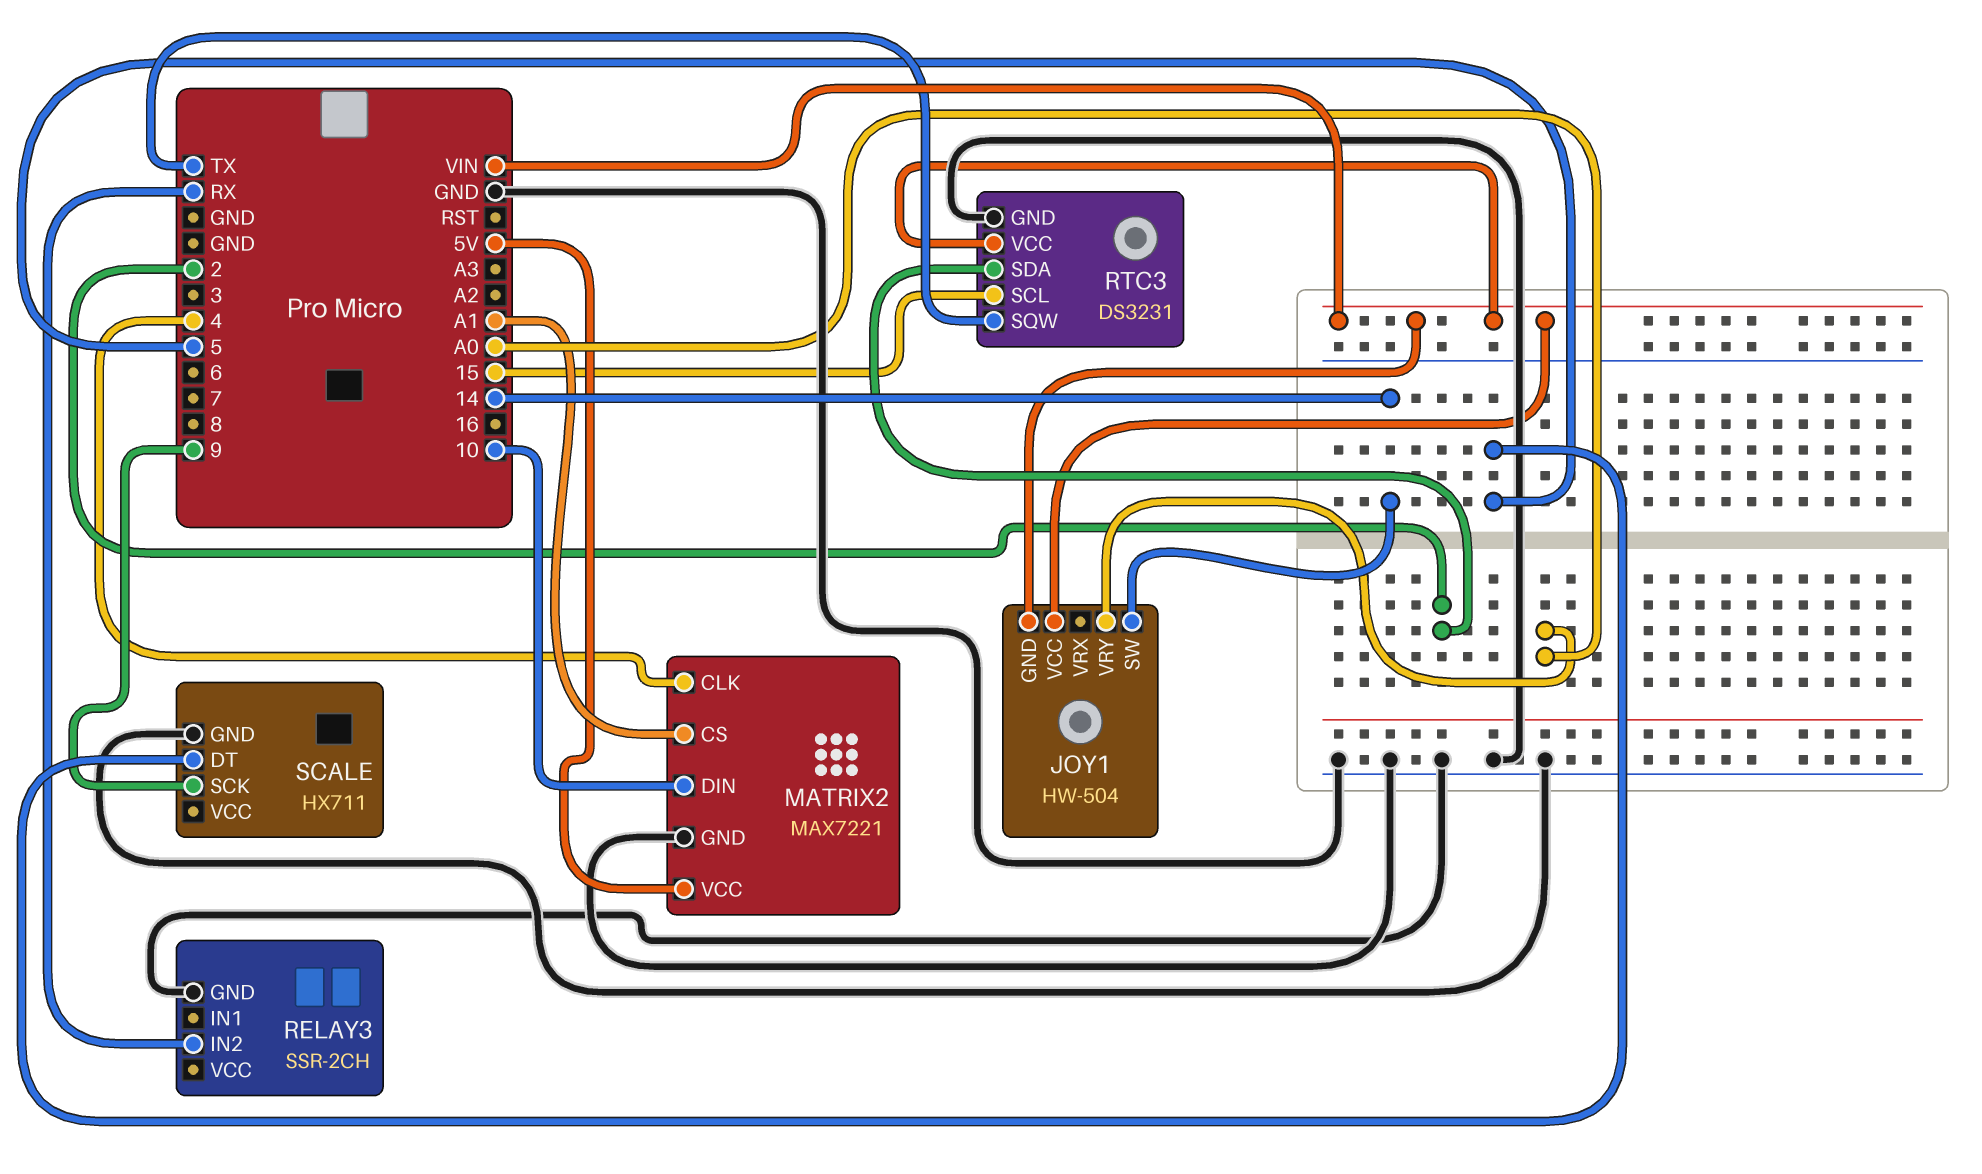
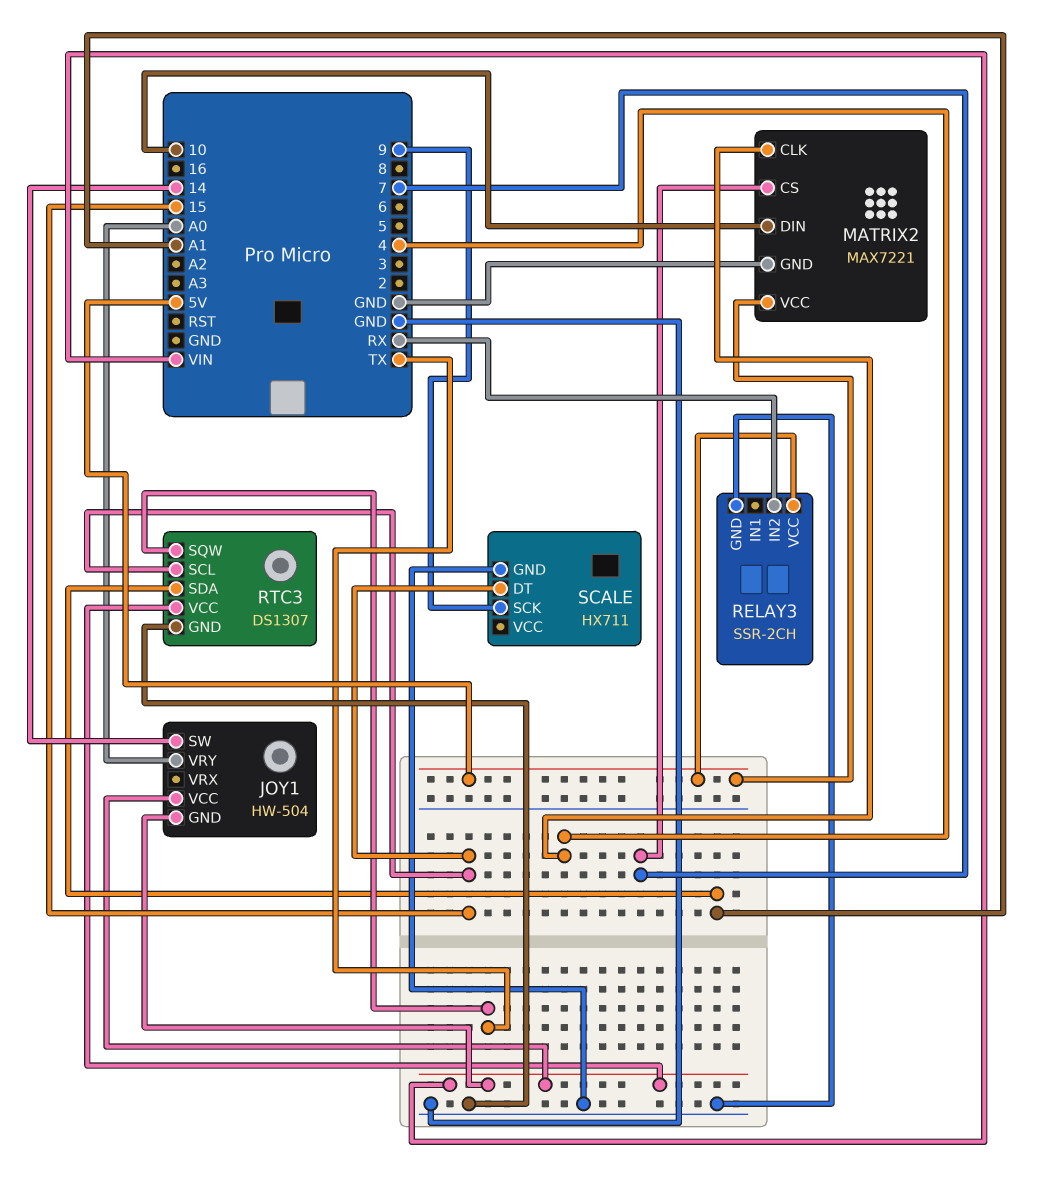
MATRIX2 pin CS: A1 -> 7
RELAY3 pin VCC: none -> 5V
RTC3: DS3231 -> DS1307
RTC3 pin SDA: 2 -> A1
SCALE pin DT: 5 -> 15

